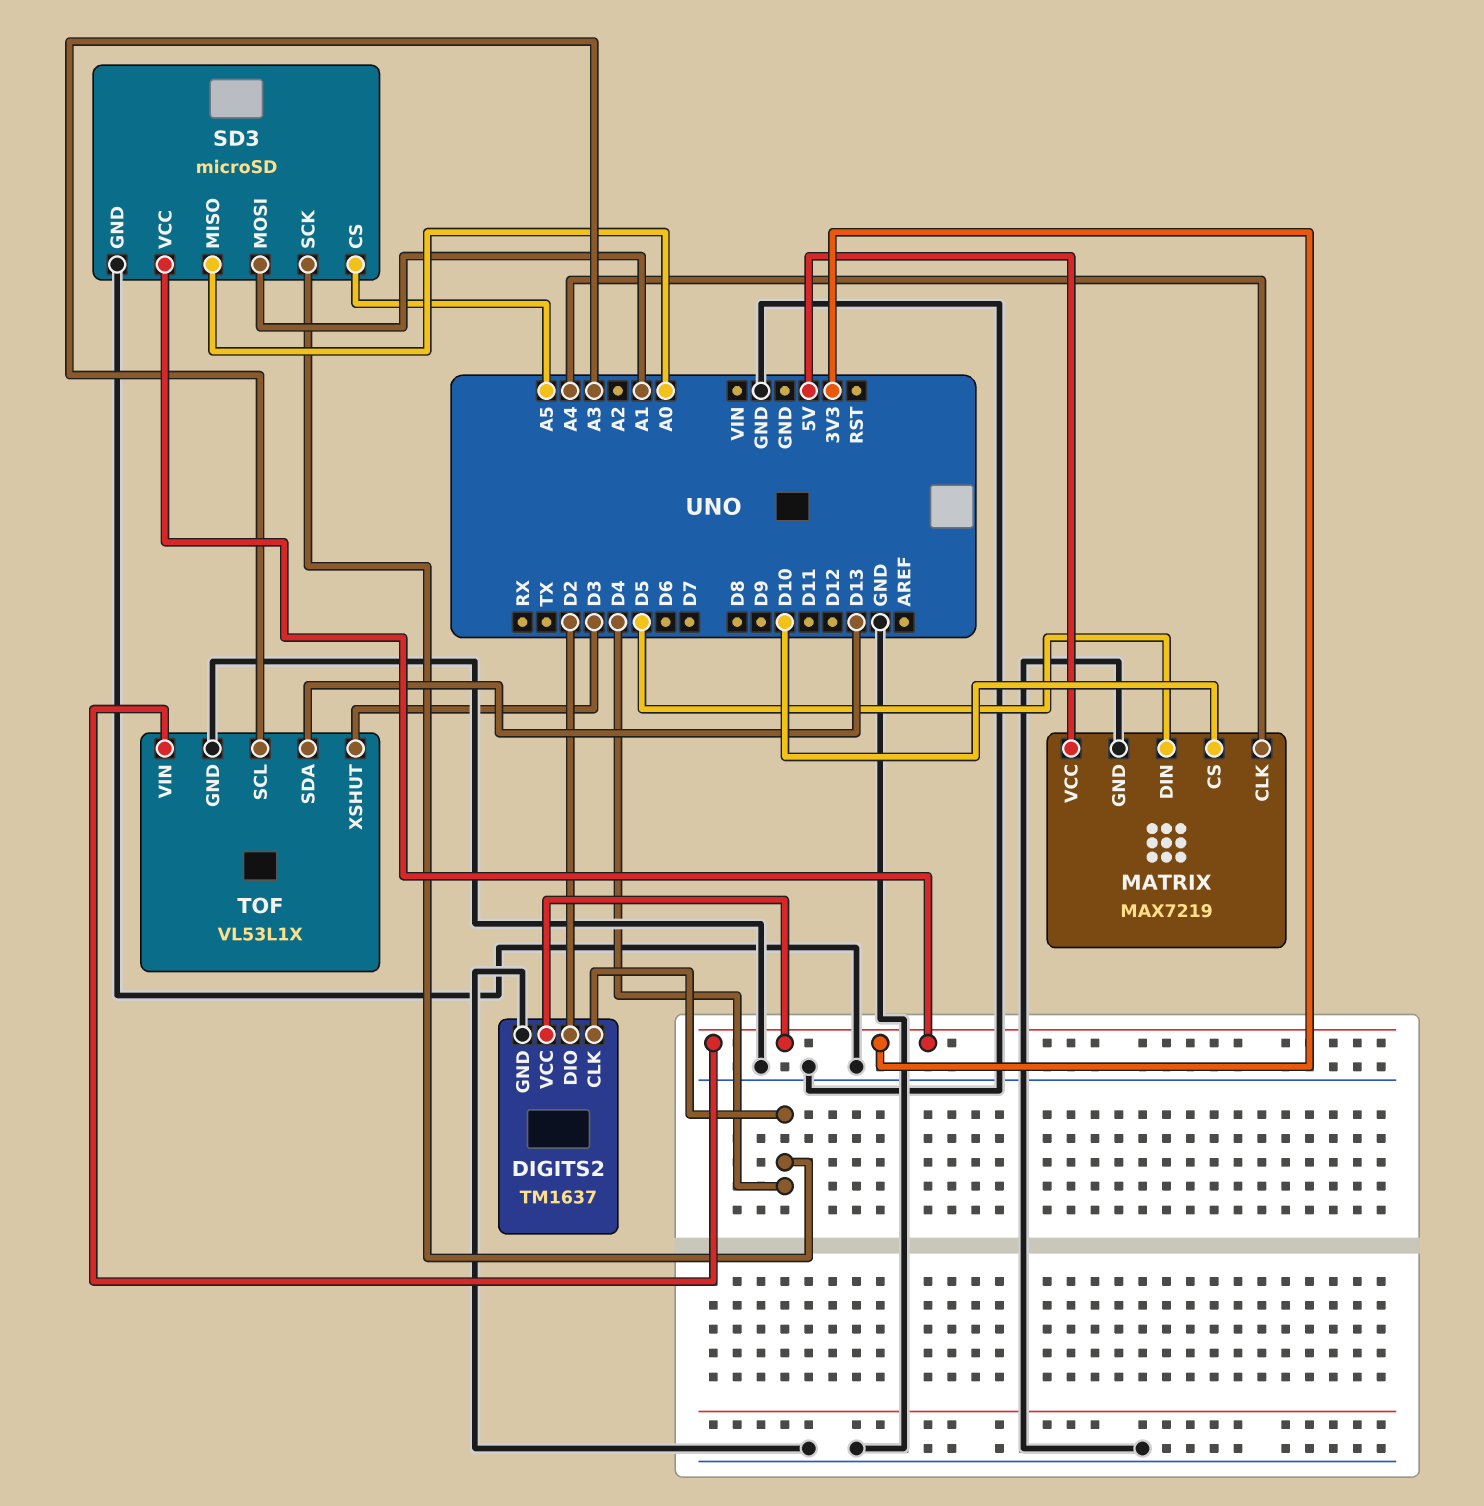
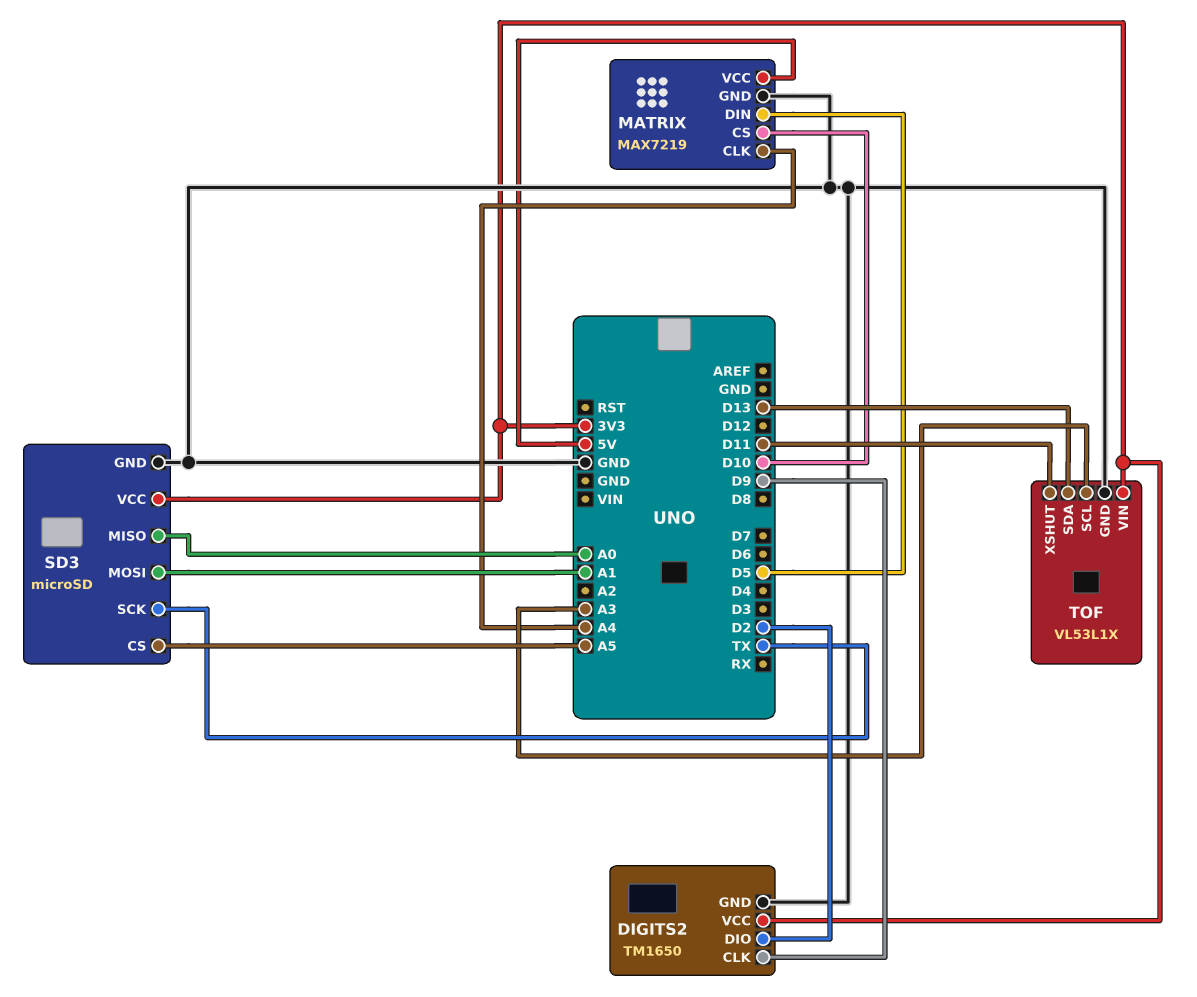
DIGITS2: TM1637 -> TM1650
DIGITS2 pin CLK: D4 -> D9
SD3 pin SCK: D4 -> TX
TOF pin XSHUT: D3 -> D11

